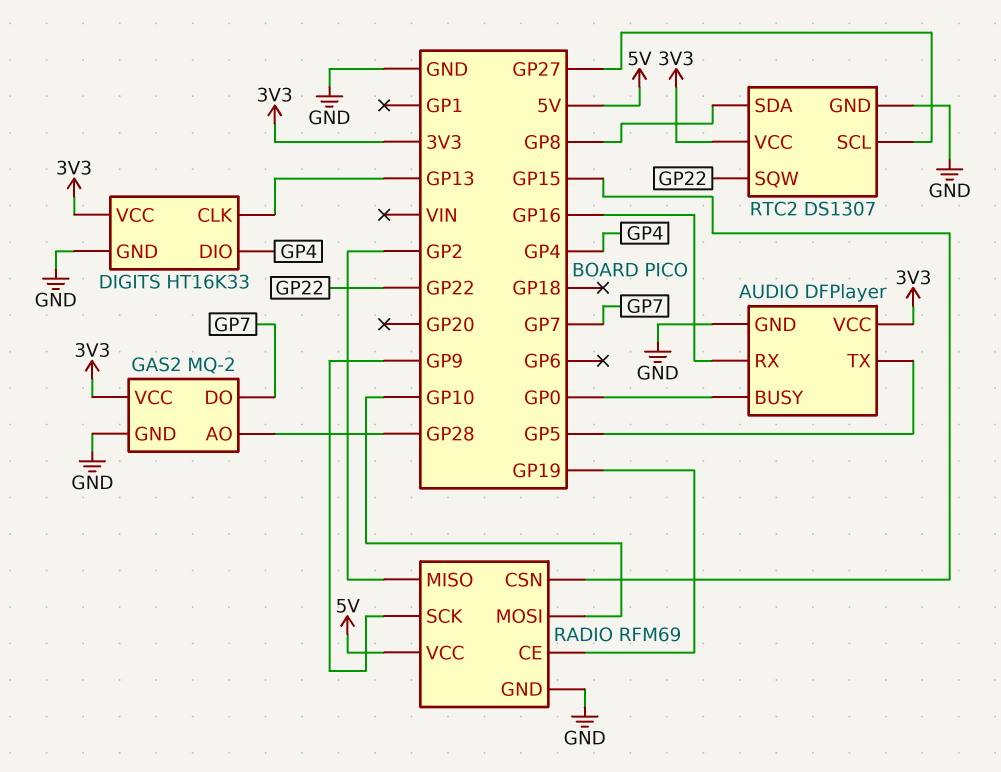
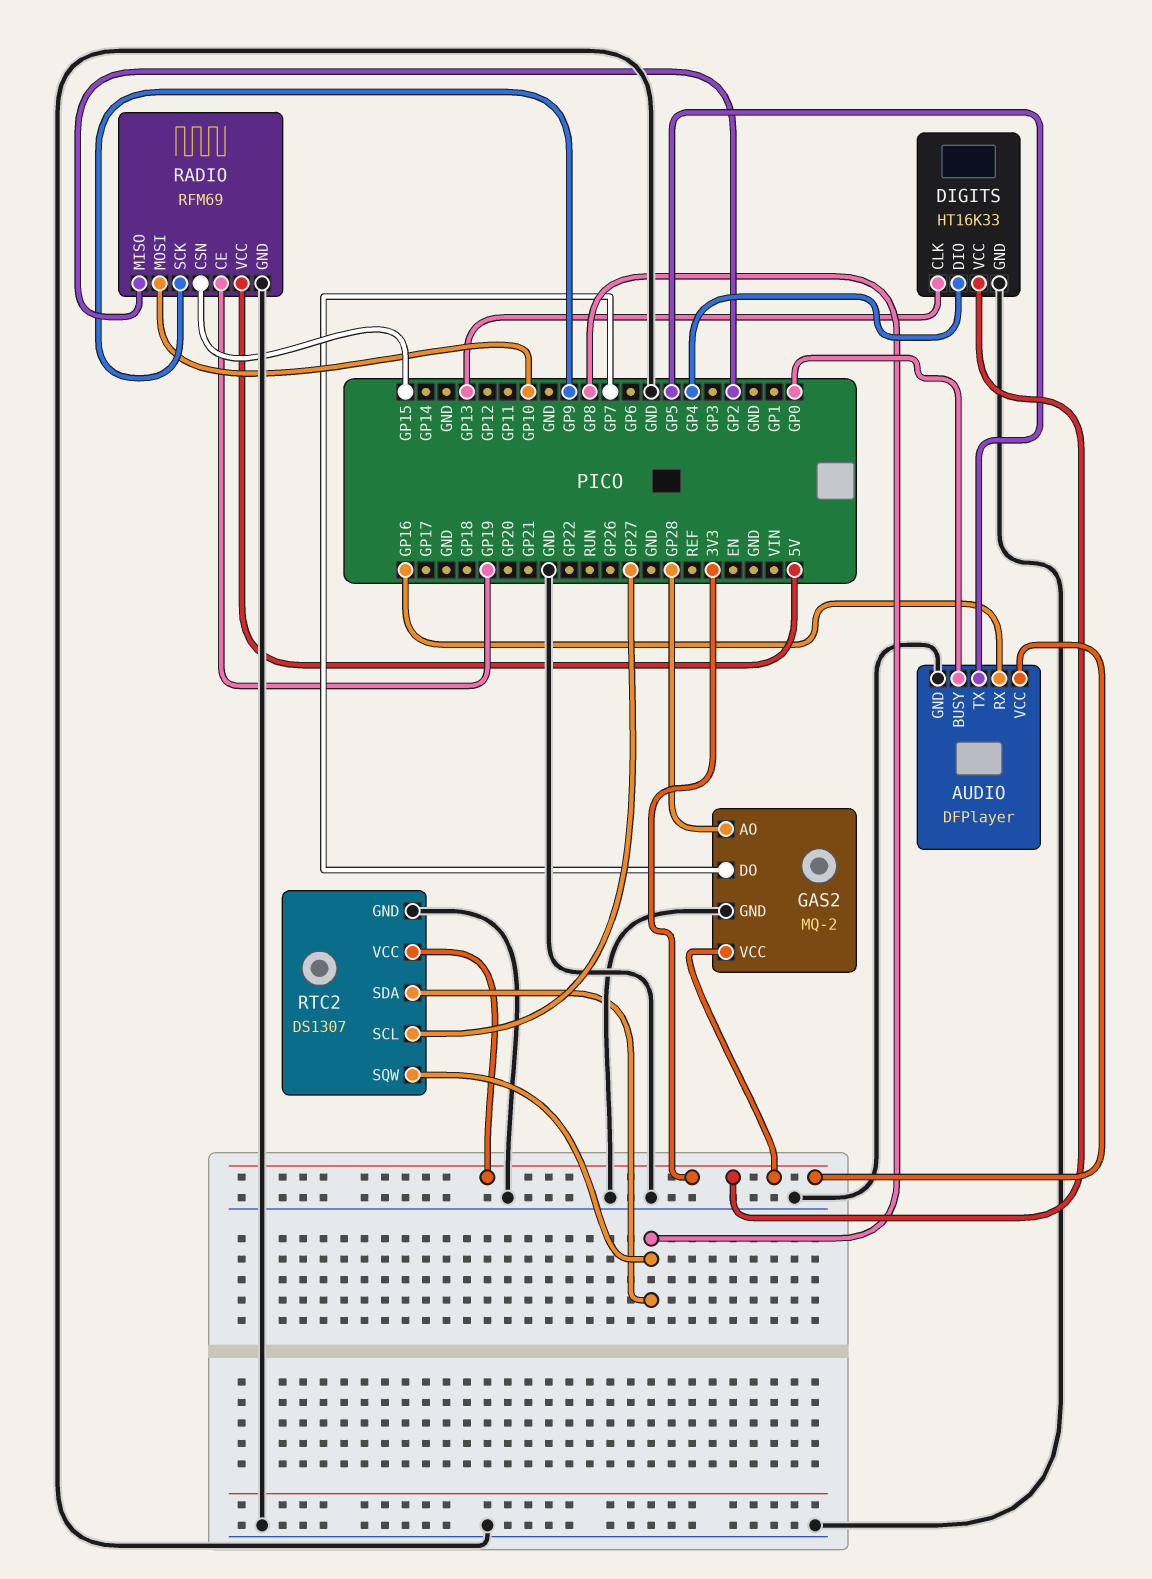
RTC2 pin SQW: GP22 -> GP8

